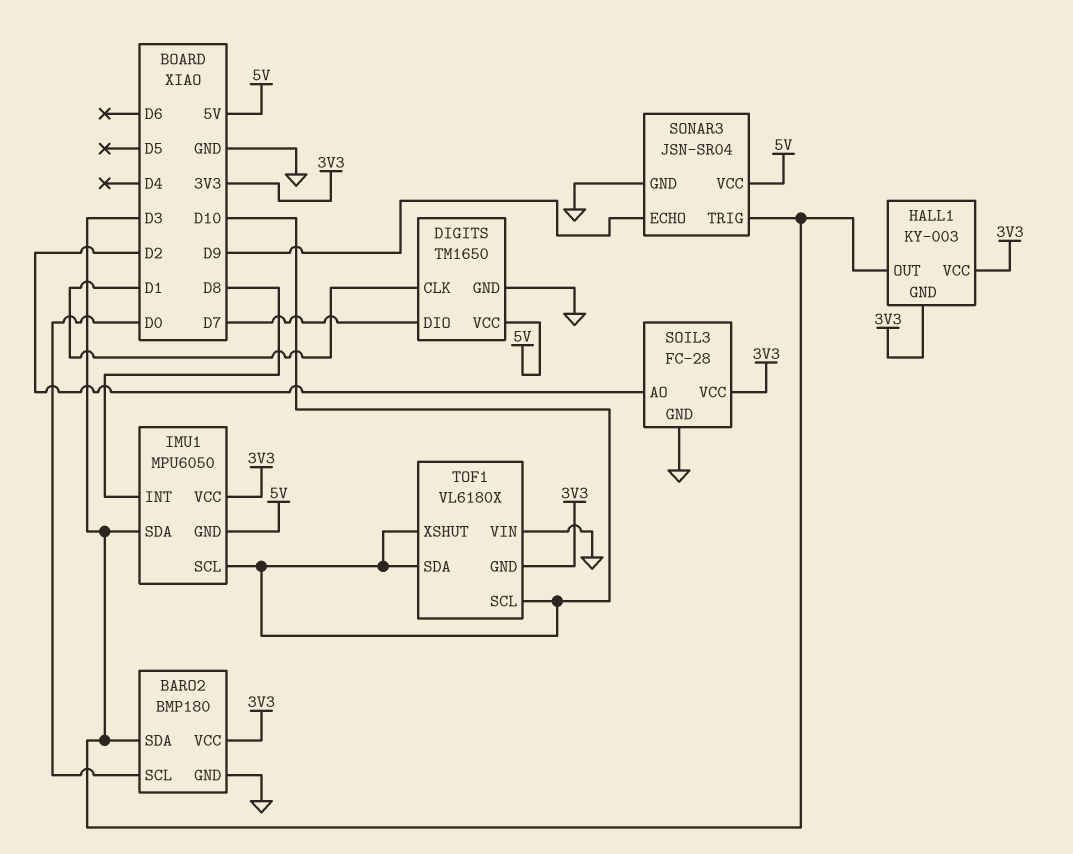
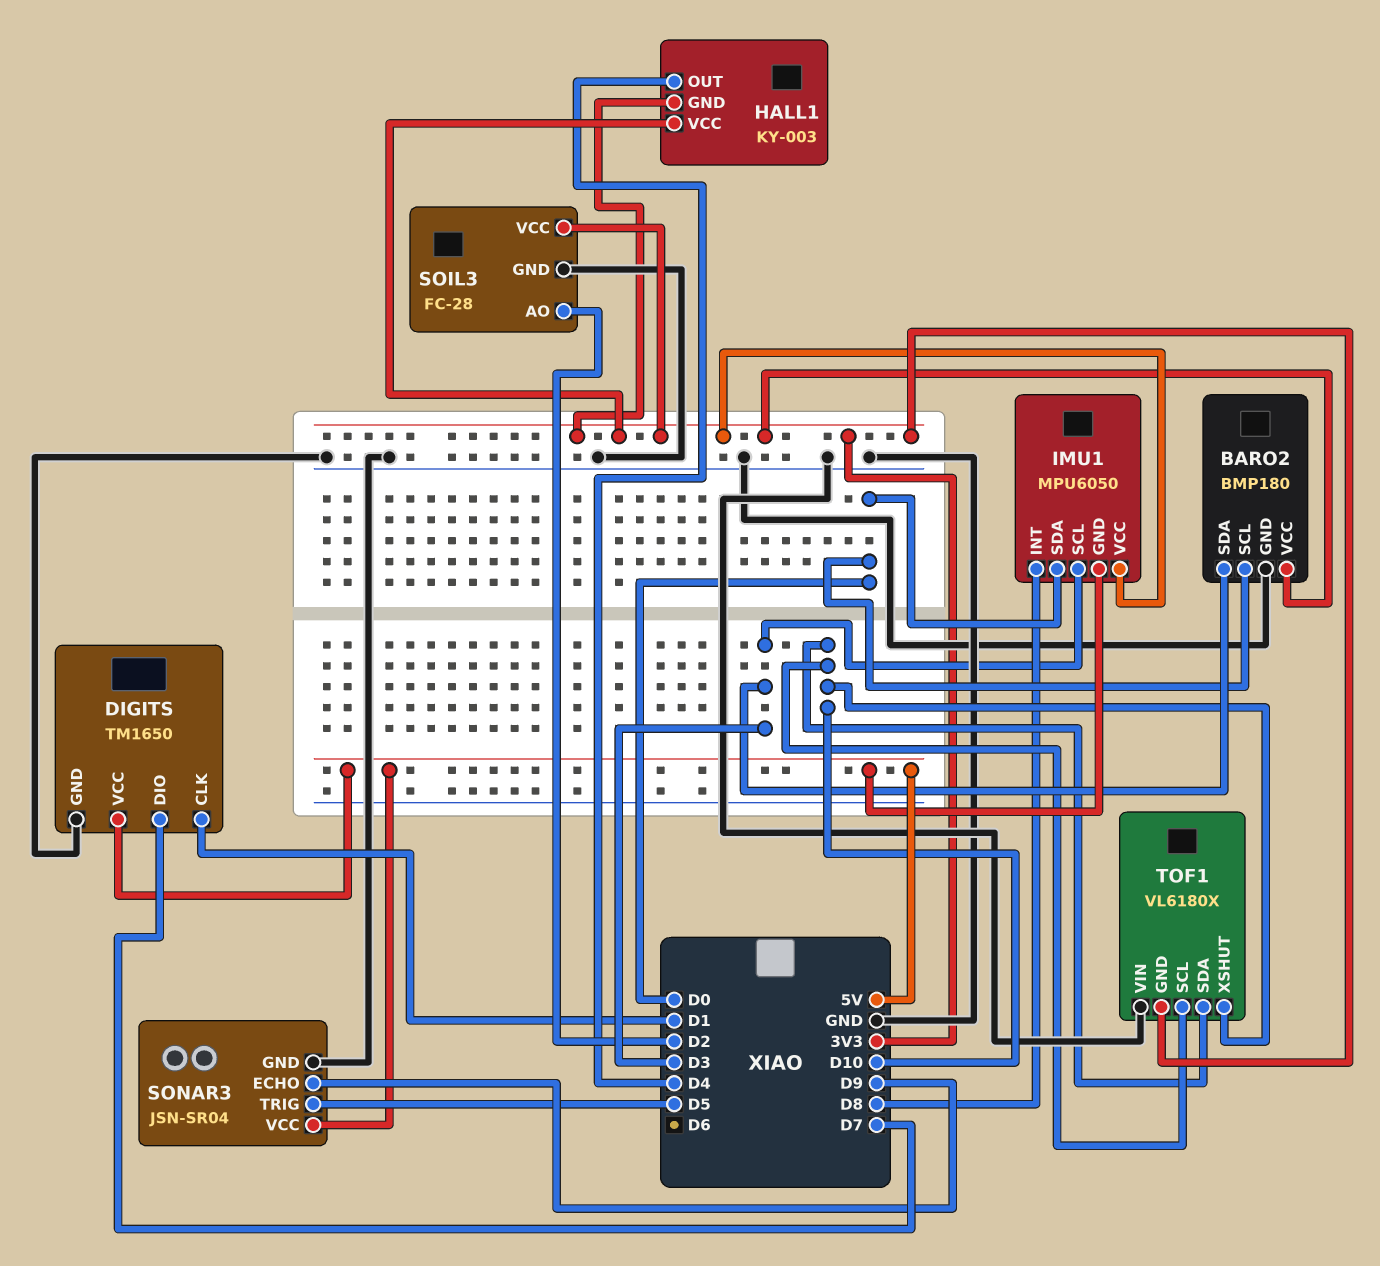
HALL1 pin OUT: D3 -> D4
IMU1 pin SCL: D10 -> D3
IMU1 pin SDA: D3 -> D0
SONAR3 pin TRIG: D3 -> D5

